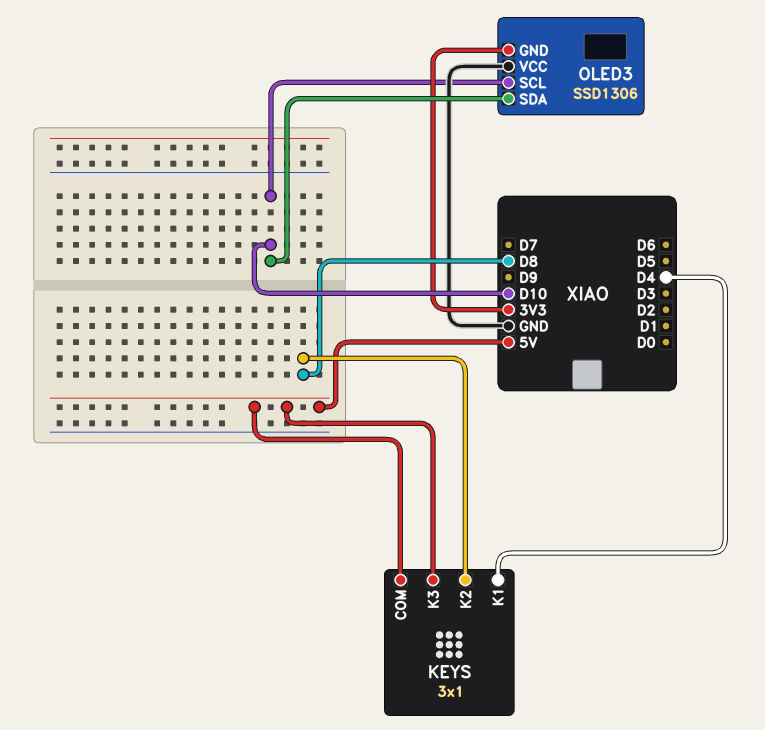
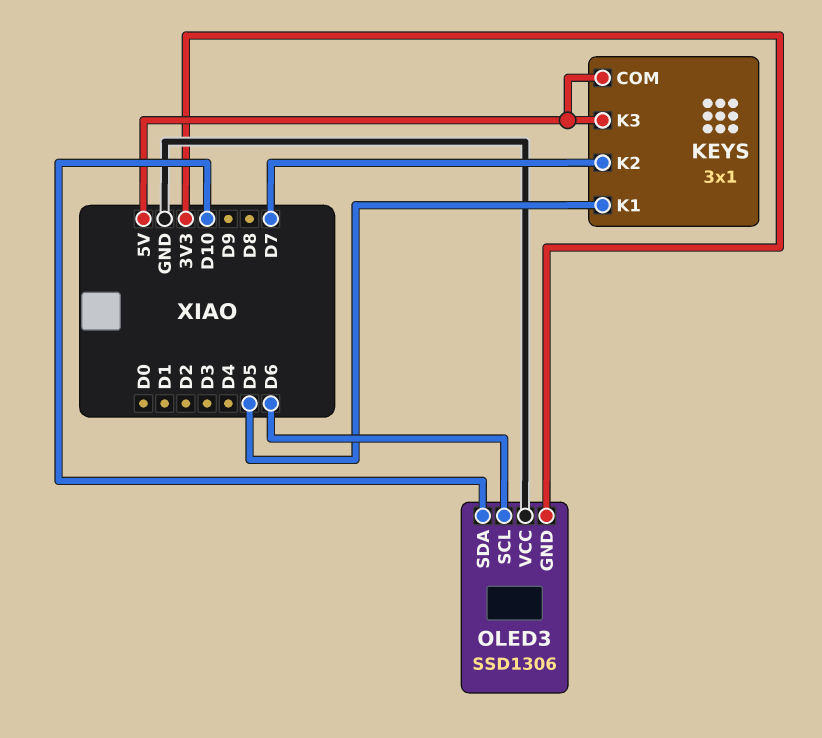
KEYS pin K1: D4 -> D5
KEYS pin K2: D8 -> D7
OLED3 pin SCL: D10 -> D6

